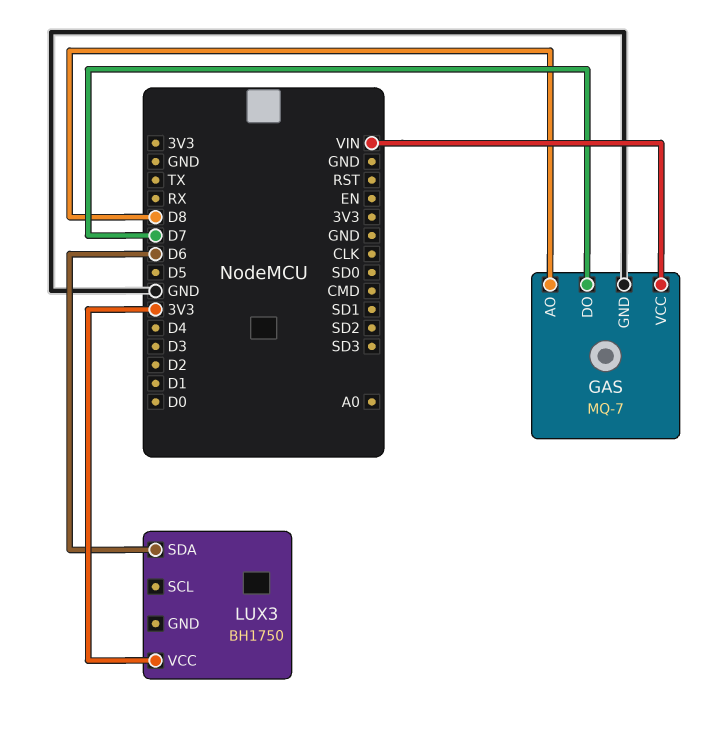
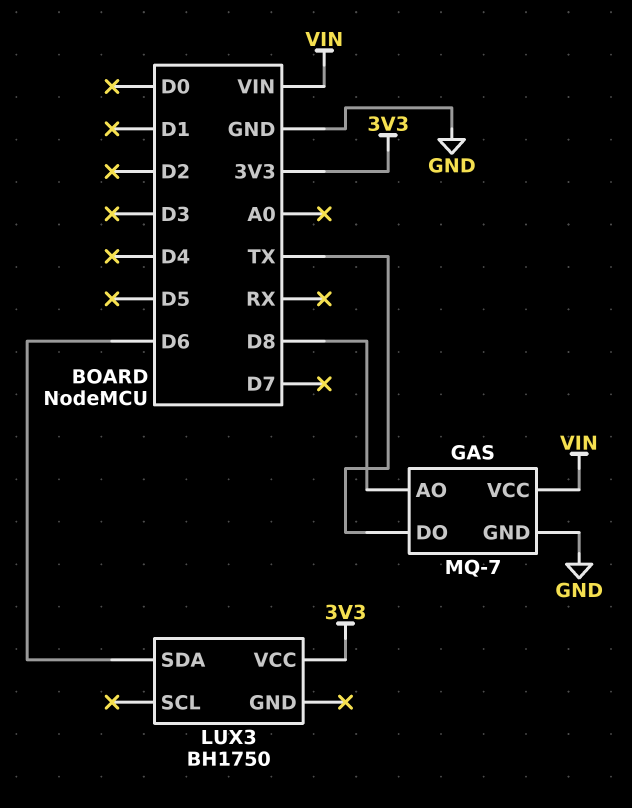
GAS pin DO: D7 -> TX

